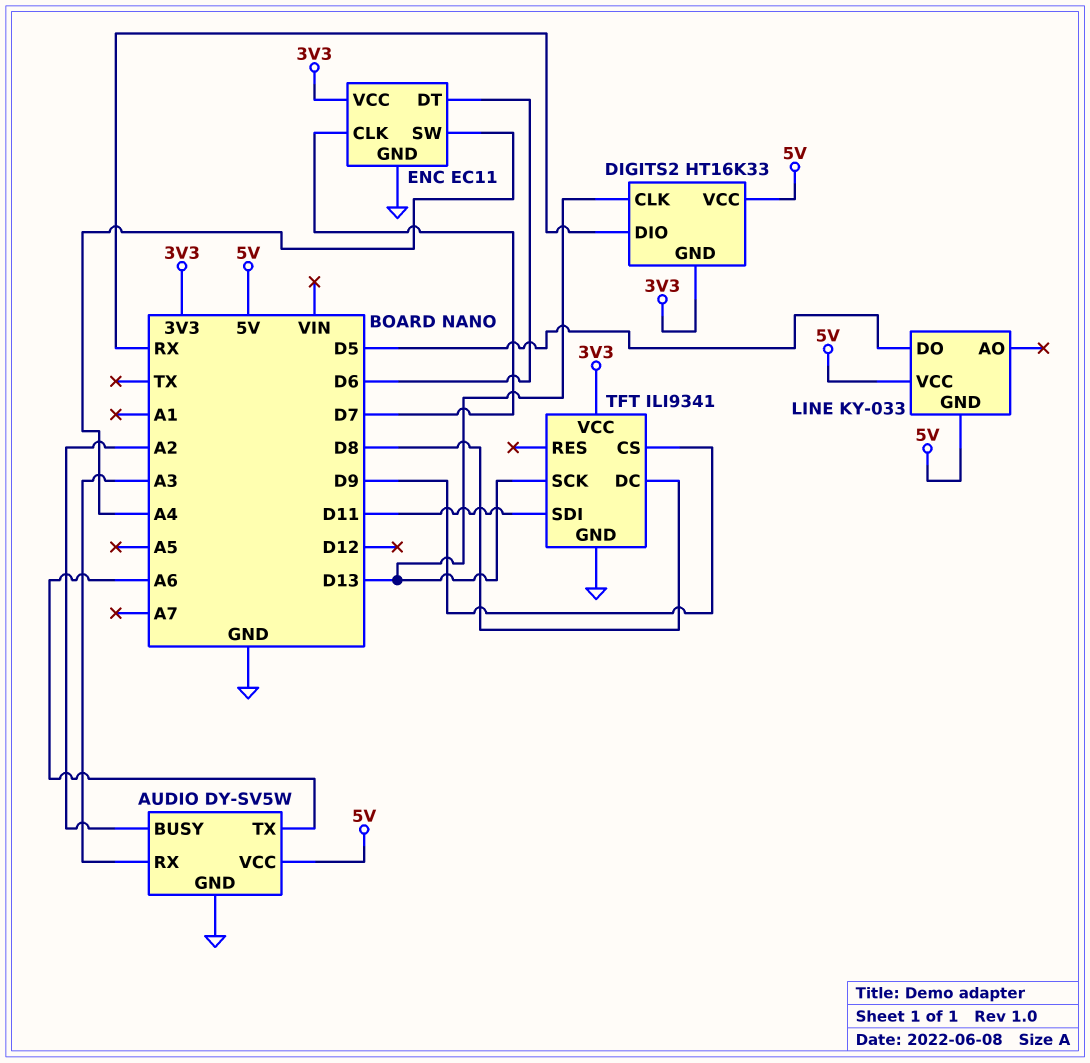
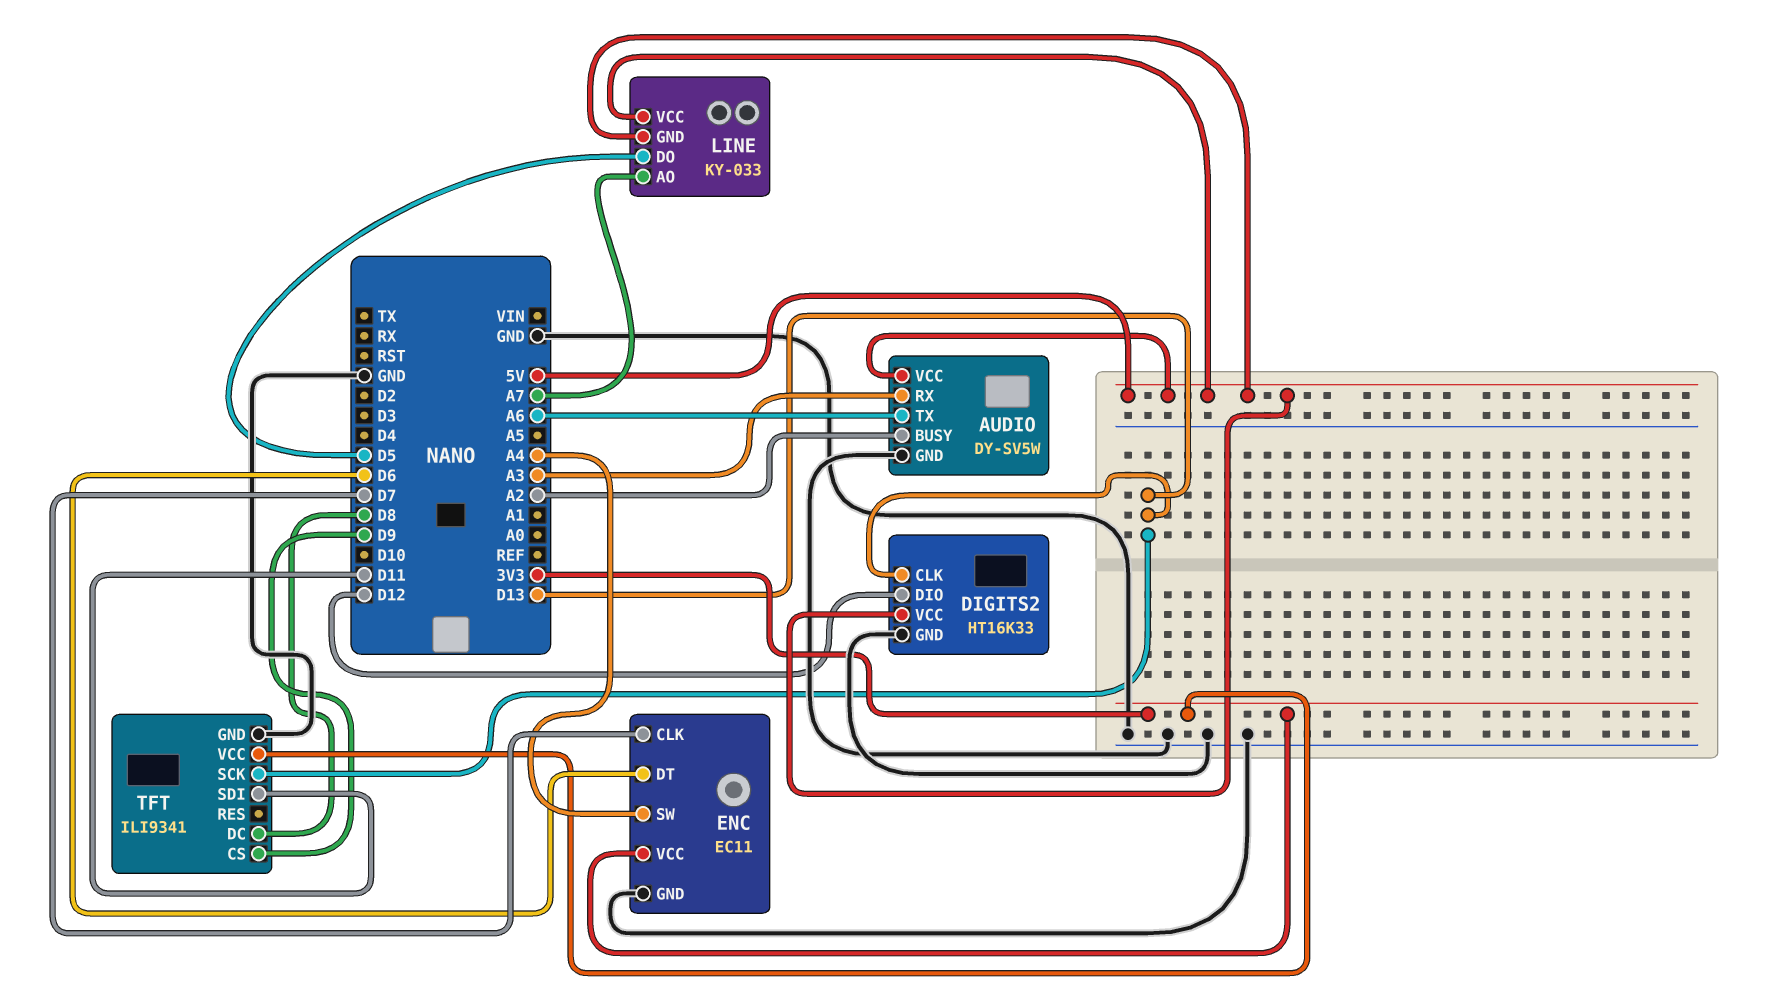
DIGITS2 pin DIO: RX -> D12
DIGITS2 pin GND: 3V3 -> GND
LINE pin AO: none -> A7

